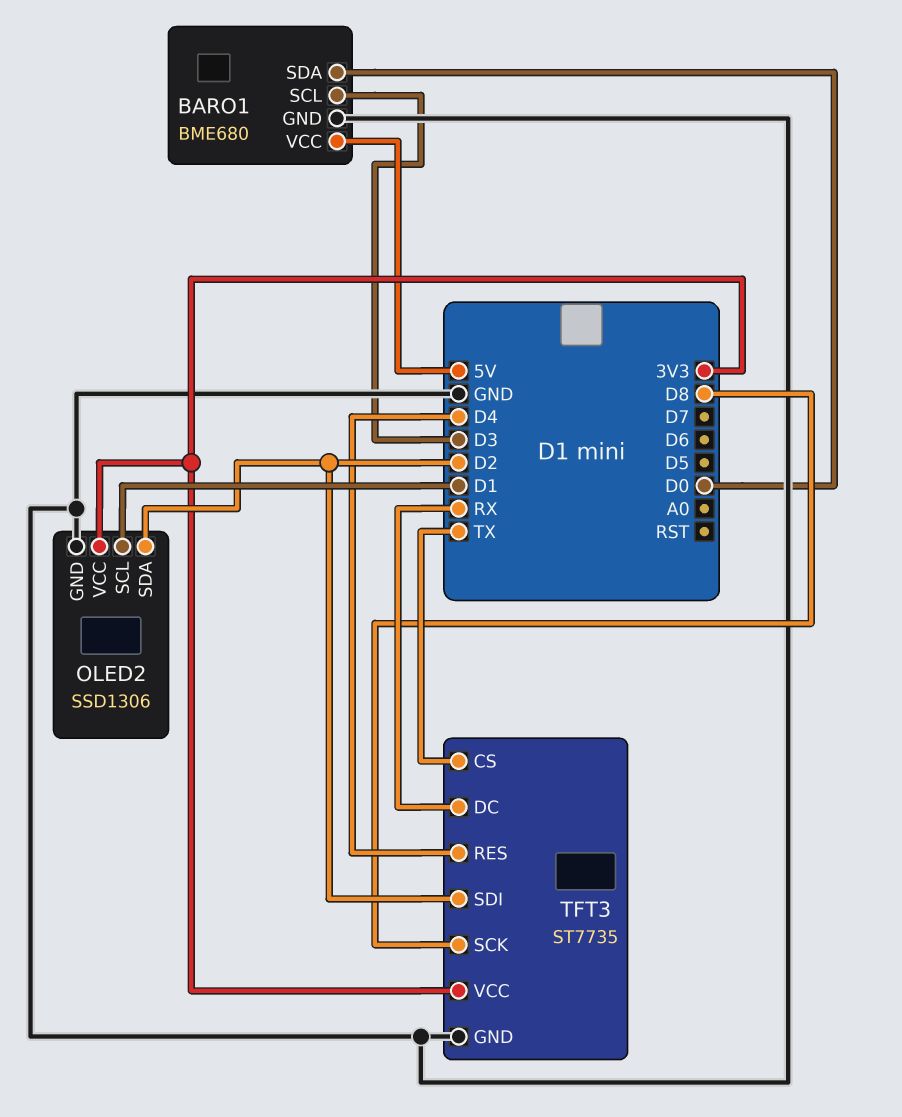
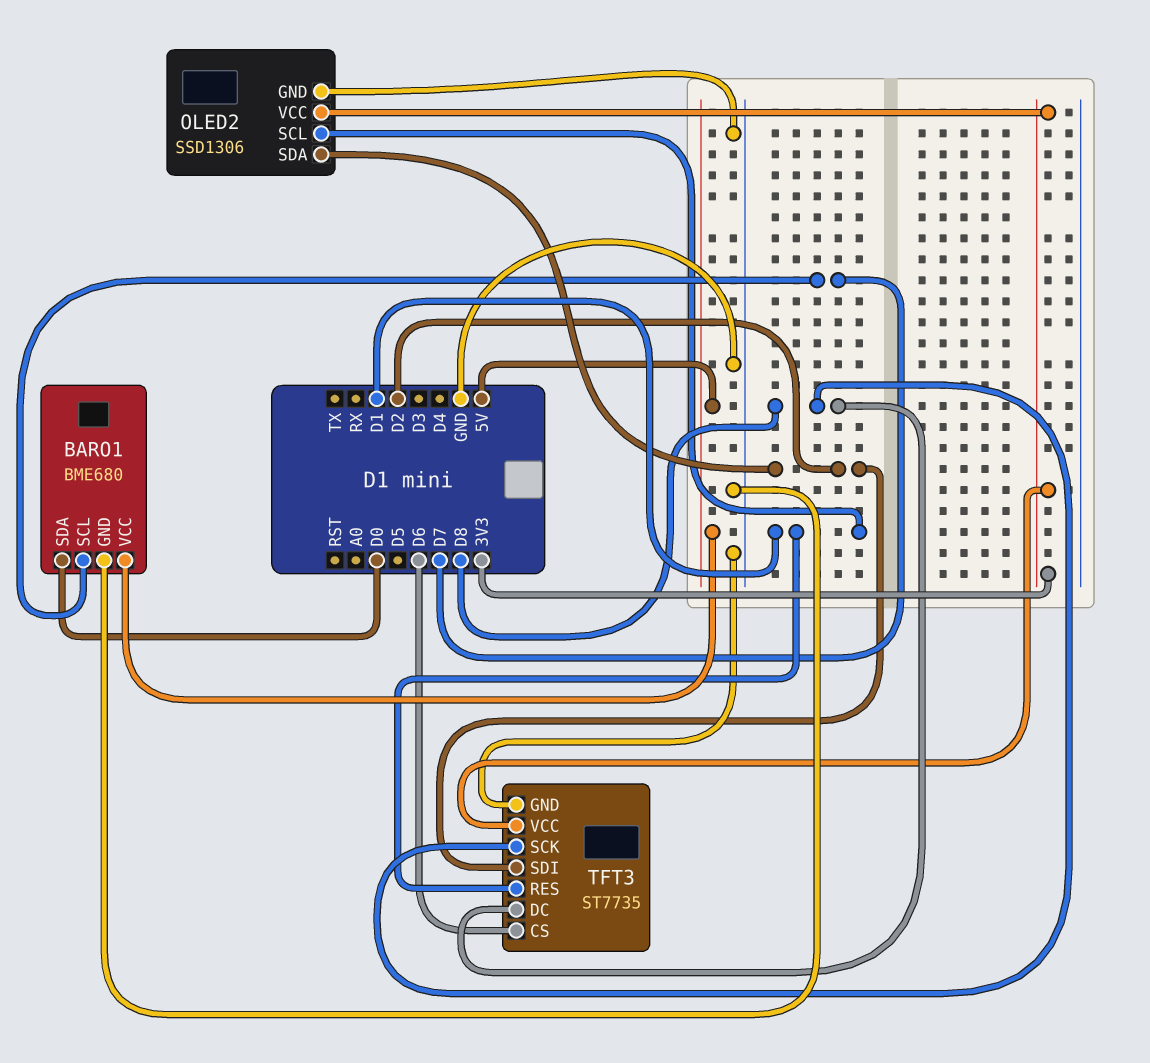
BARO1 pin SCL: D3 -> D7
TFT3 pin CS: TX -> D6
TFT3 pin DC: RX -> D8
TFT3 pin RES: D4 -> D1

